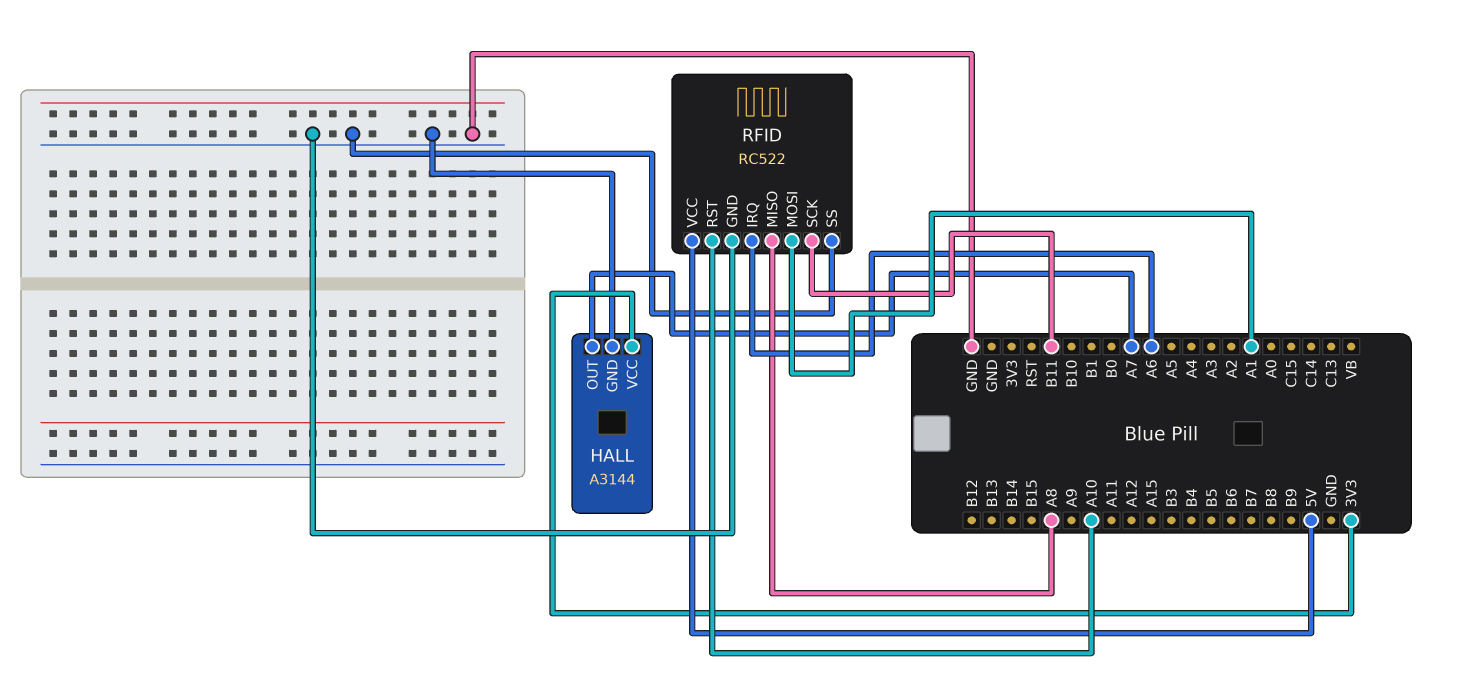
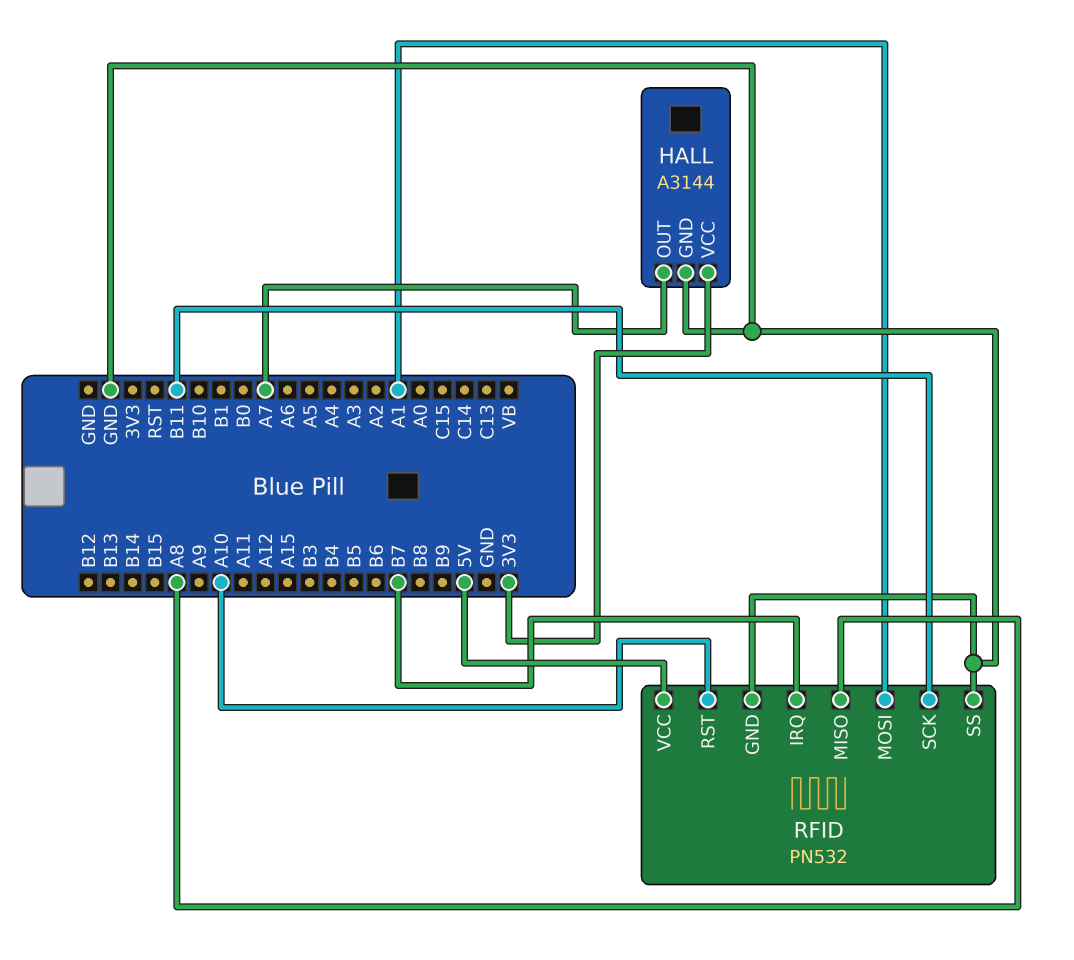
RFID: RC522 -> PN532
RFID pin IRQ: A6 -> B7

